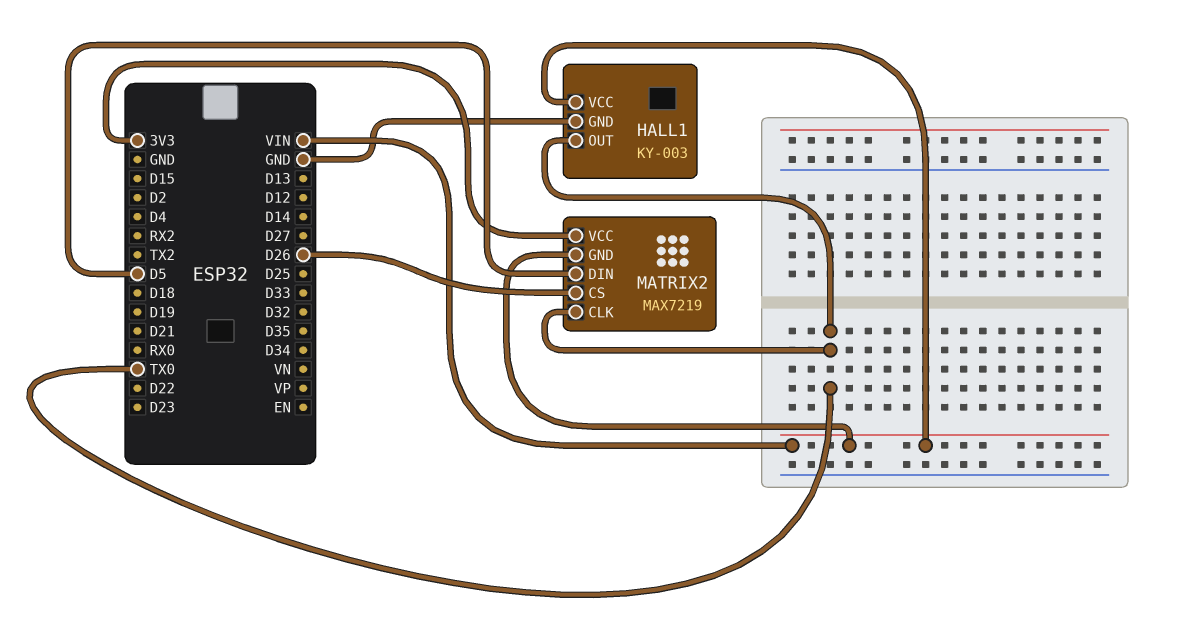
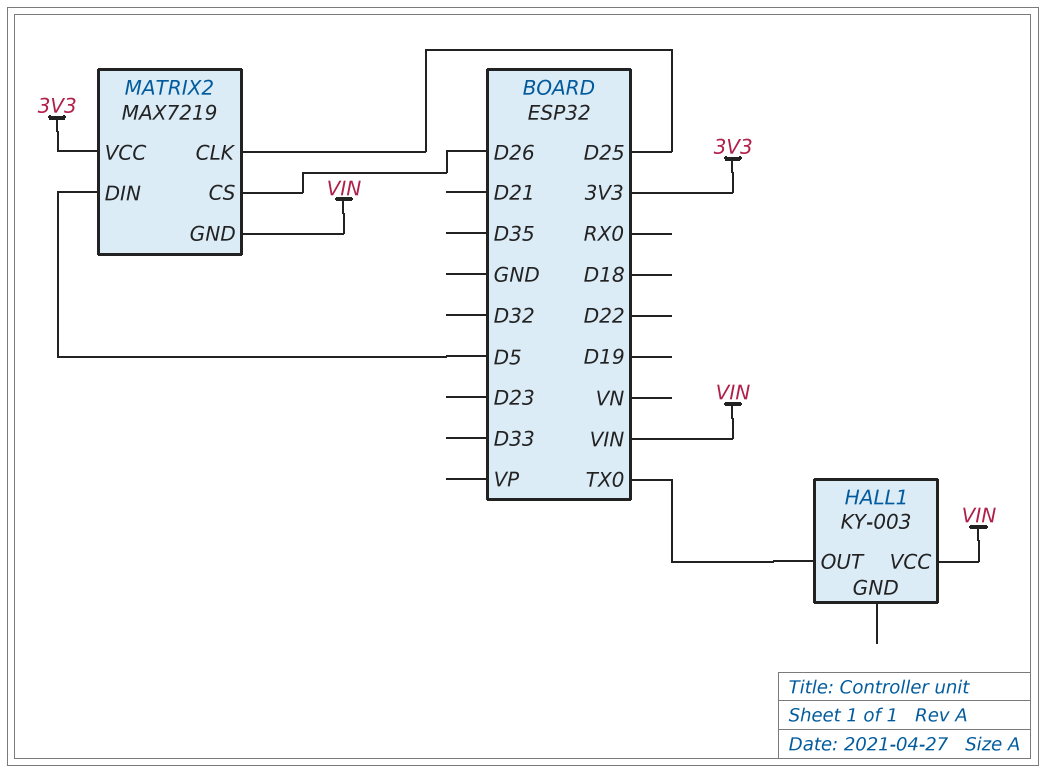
HALL1 pin GND: GND -> none
MATRIX2 pin CLK: TX0 -> D25

